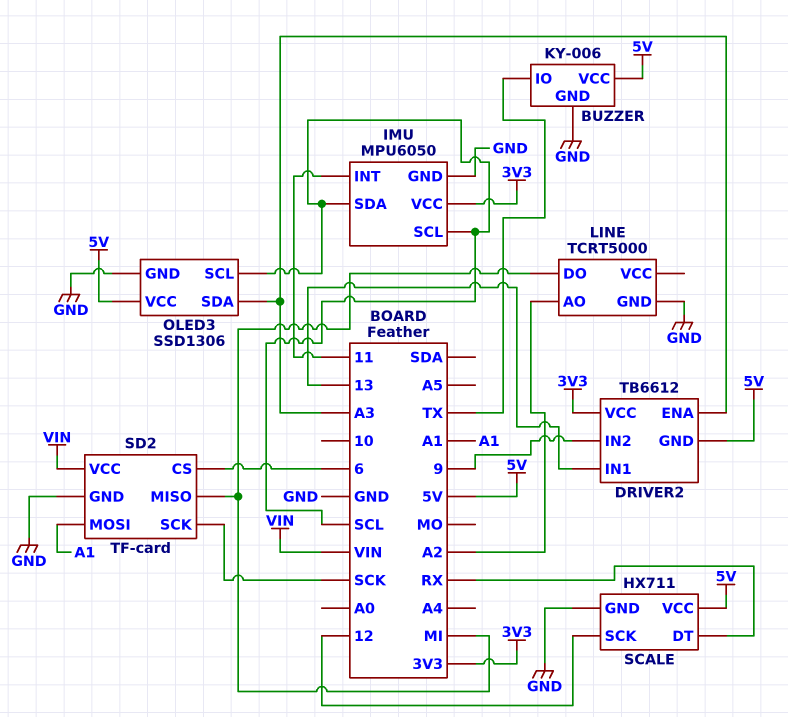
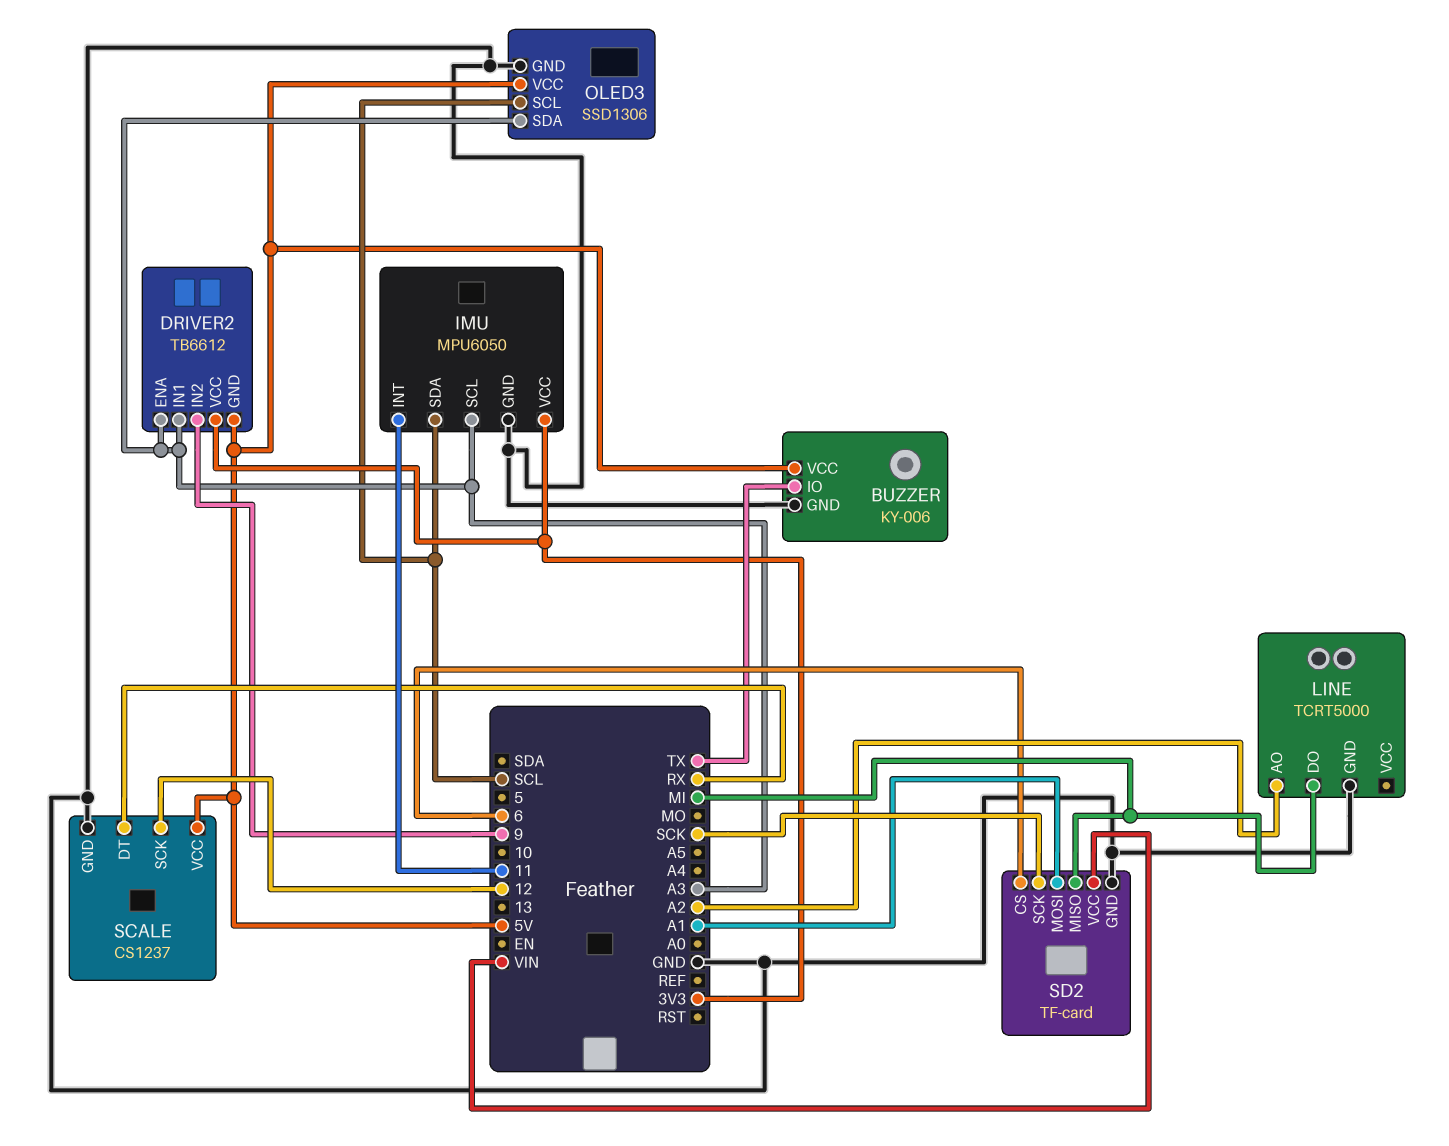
DRIVER2 pin IN1: 13 -> A3
IMU pin SCL: SCL -> A3
SCALE: HX711 -> CS1237

